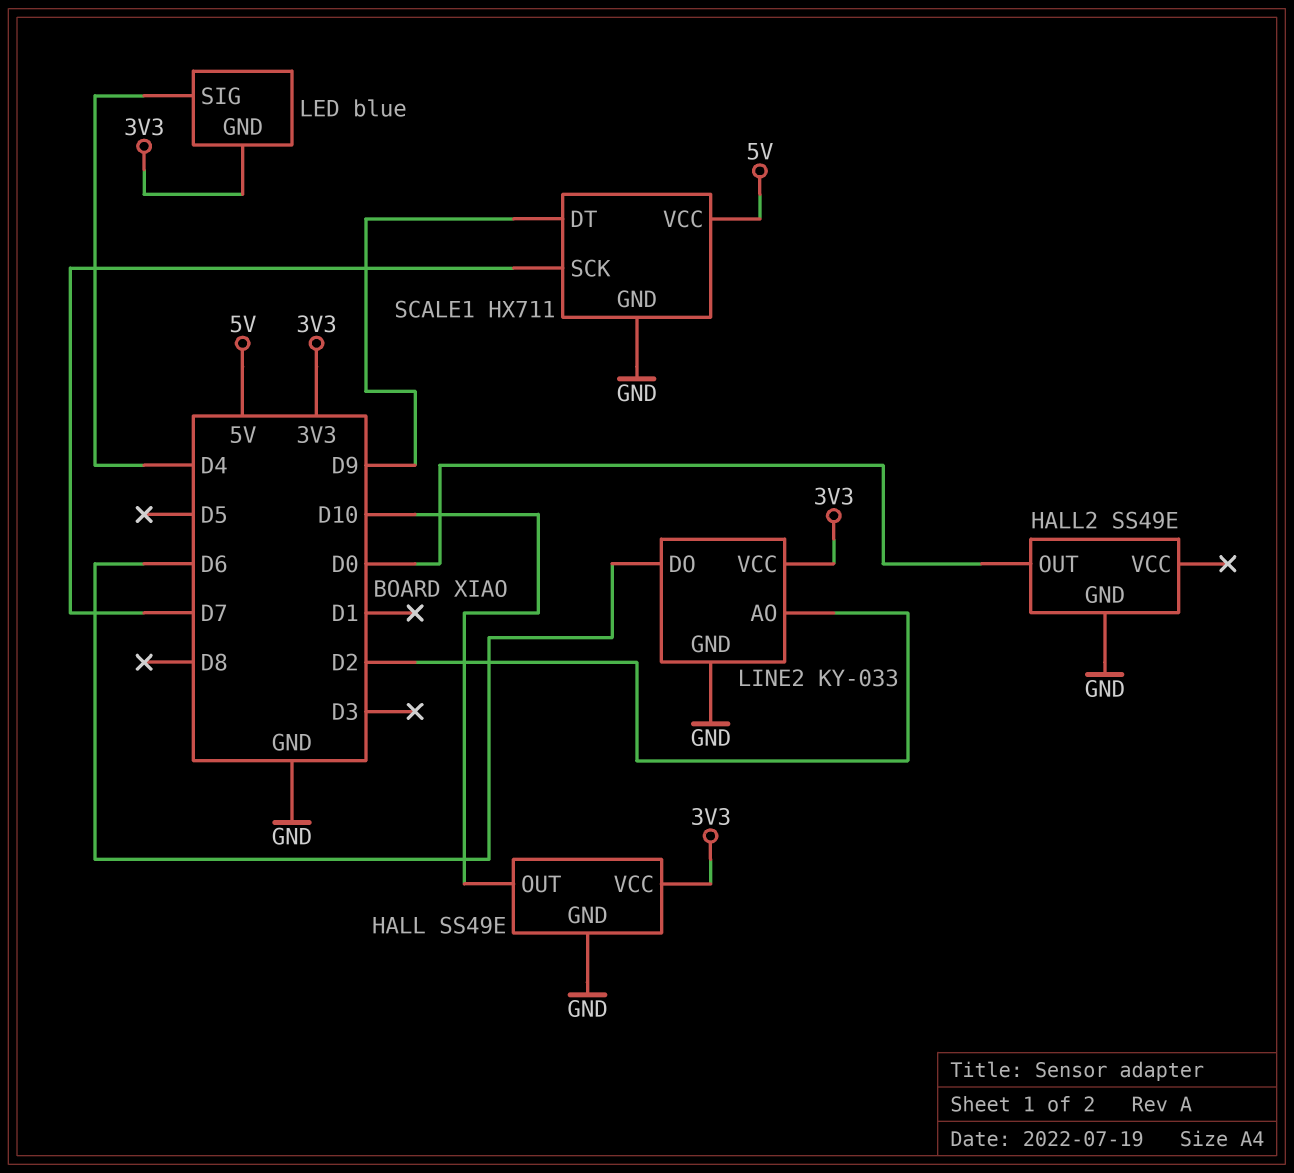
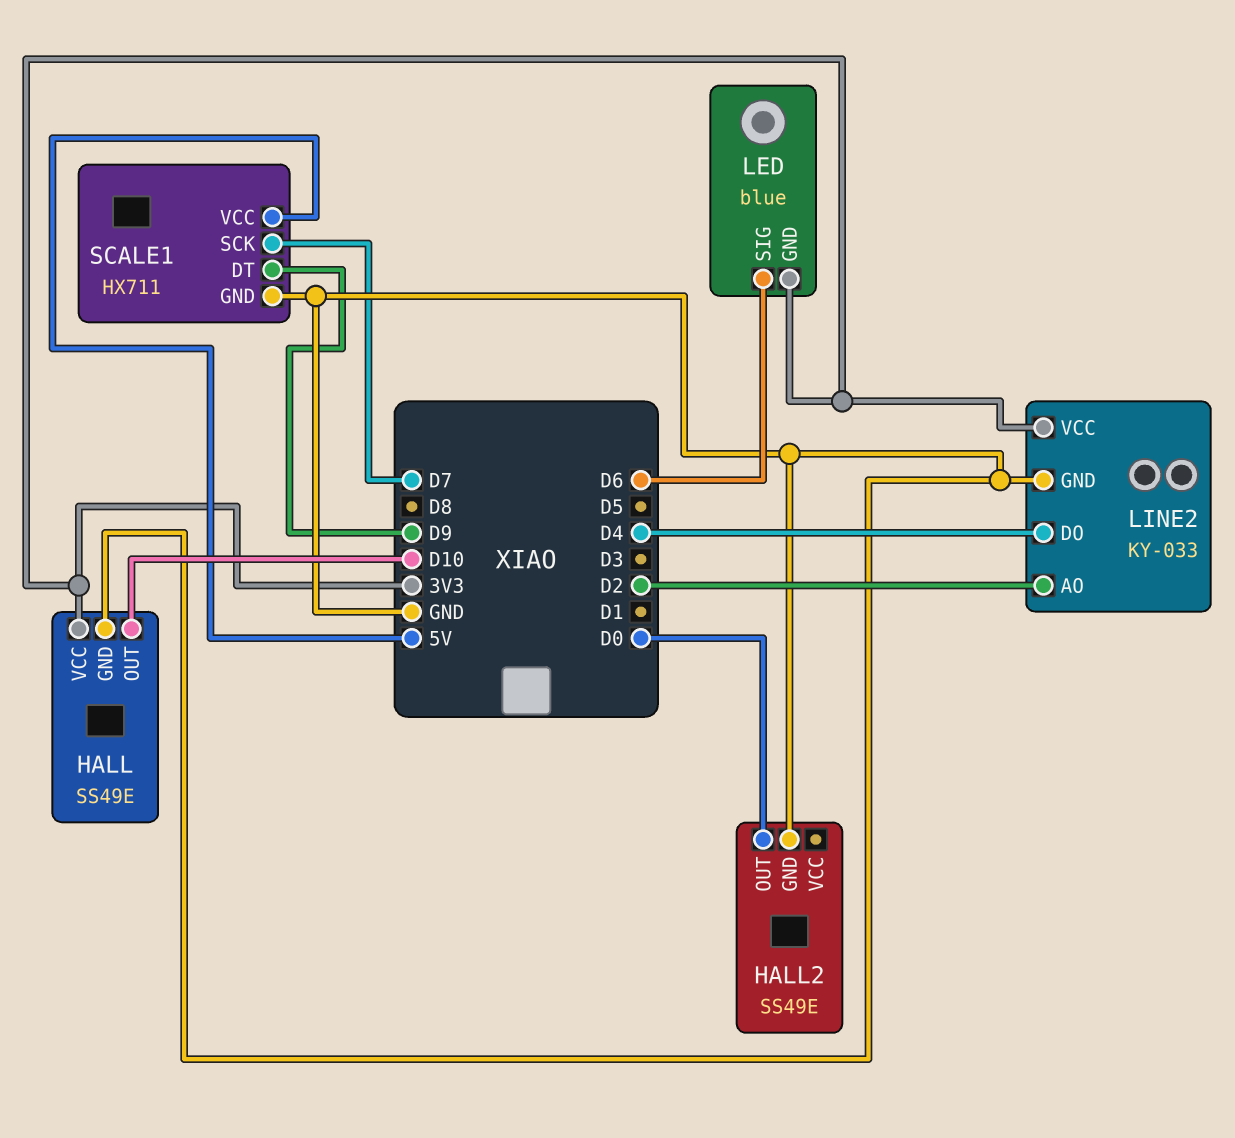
LED pin SIG: D4 -> D6
LINE2 pin DO: D6 -> D4

